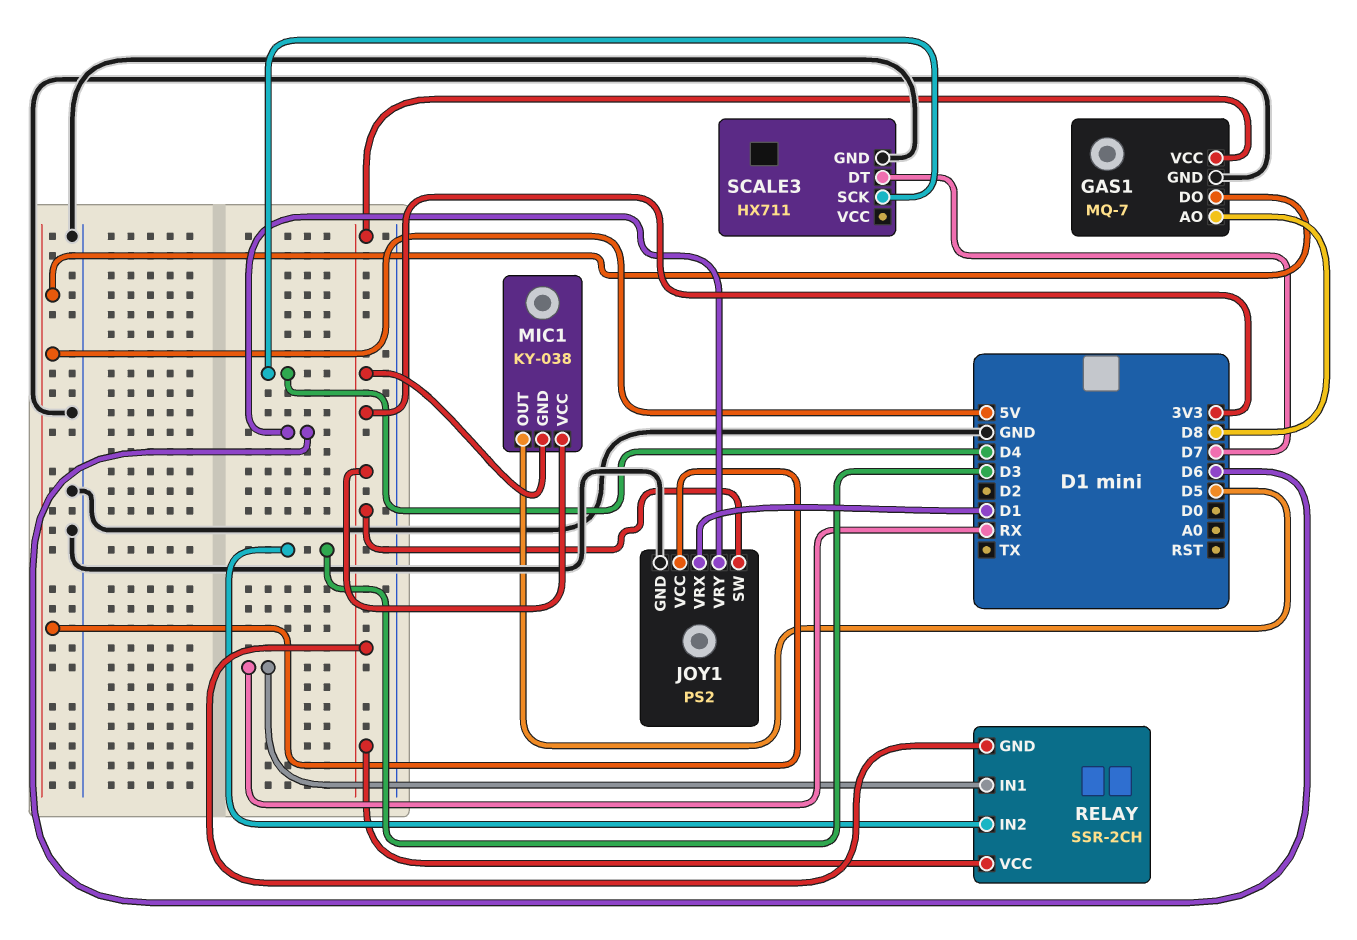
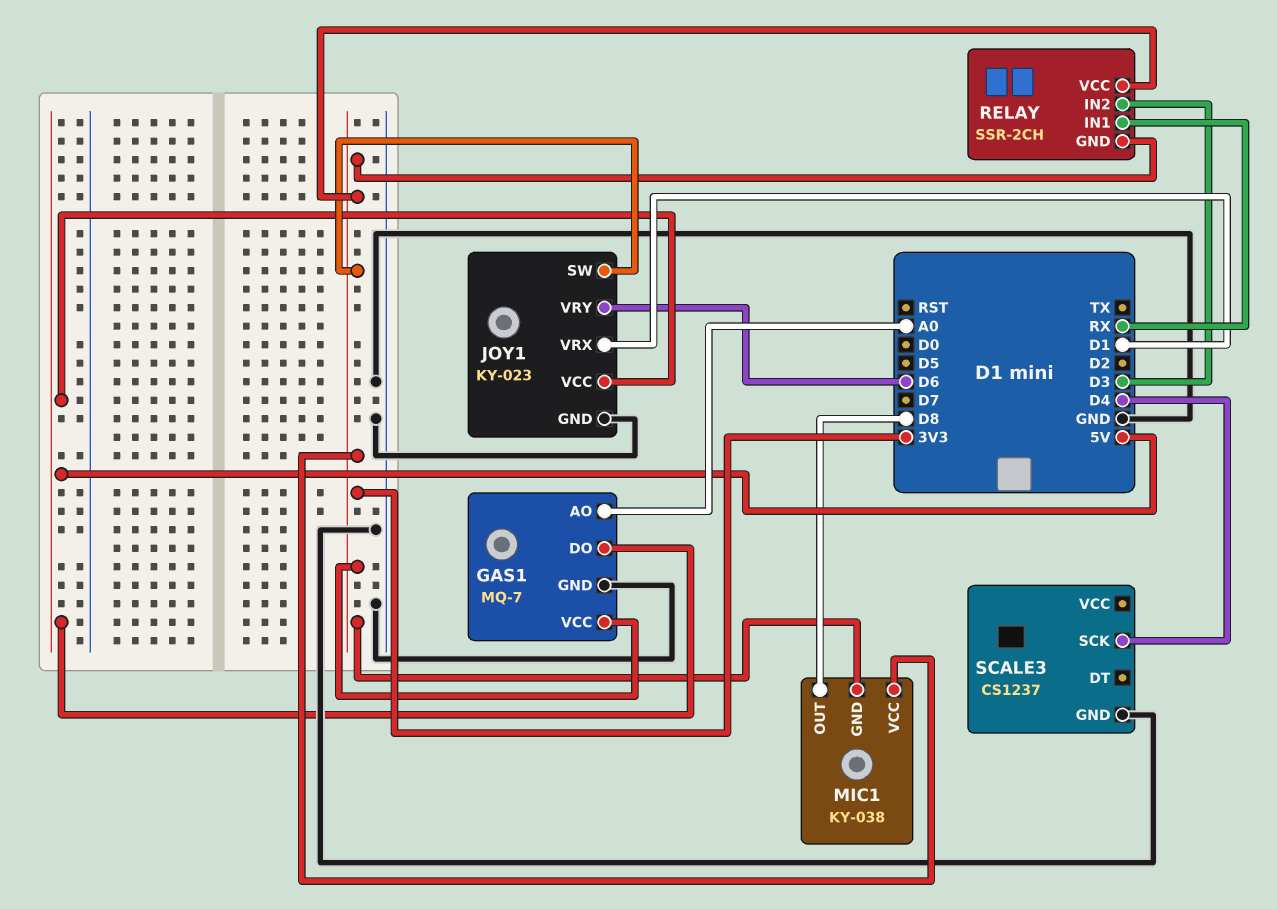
GAS1 pin AO: D8 -> A0
JOY1: PS2 -> KY-023
MIC1 pin OUT: D5 -> D8
SCALE3: HX711 -> CS1237
SCALE3 pin DT: D7 -> none

